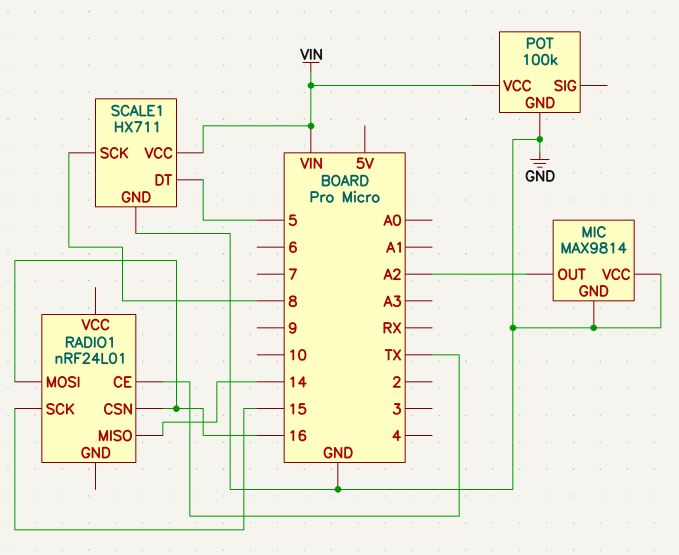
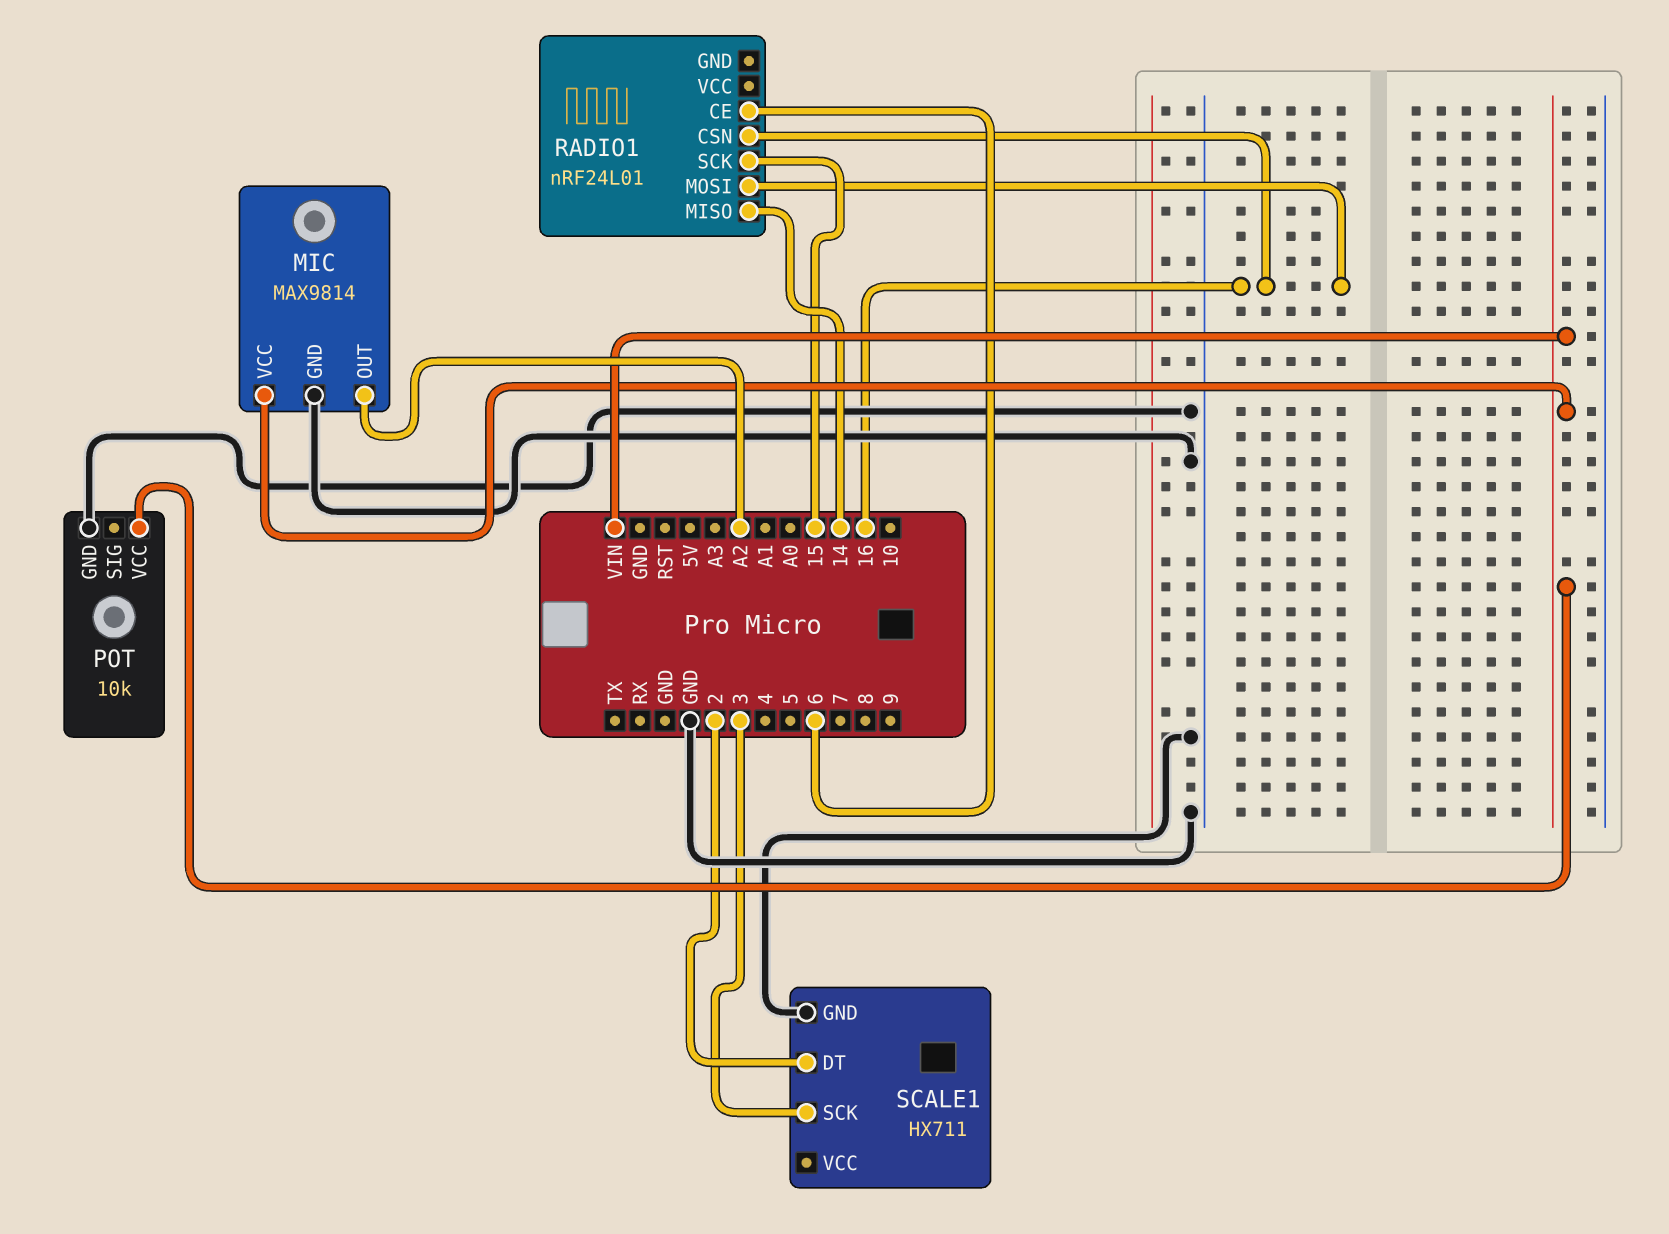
MIC pin VCC: GND -> VIN
POT: 100k -> 10k
RADIO1 pin CE: TX -> 6
SCALE1 pin DT: 5 -> 2
SCALE1 pin SCK: 8 -> 3
SCALE1 pin VCC: VIN -> none

